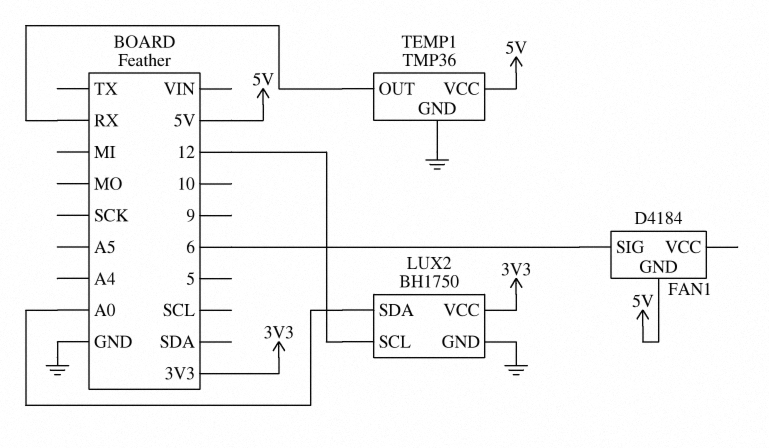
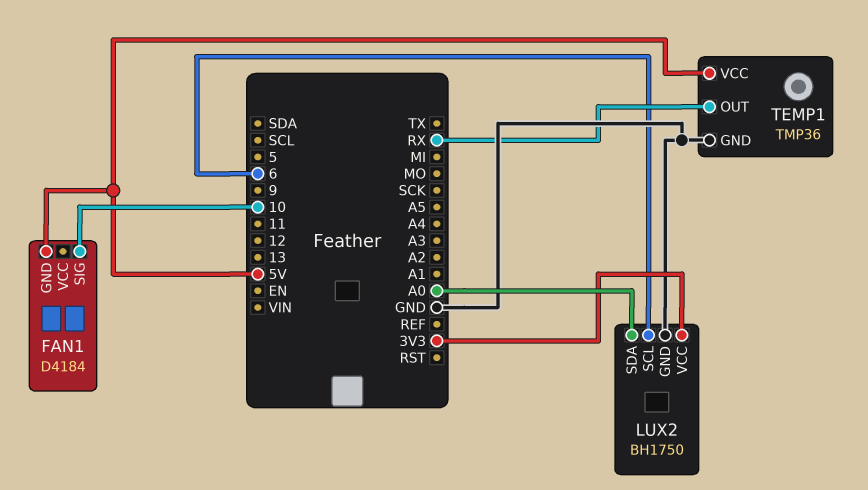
FAN1 pin SIG: 6 -> 10
LUX2 pin SCL: 12 -> 6

